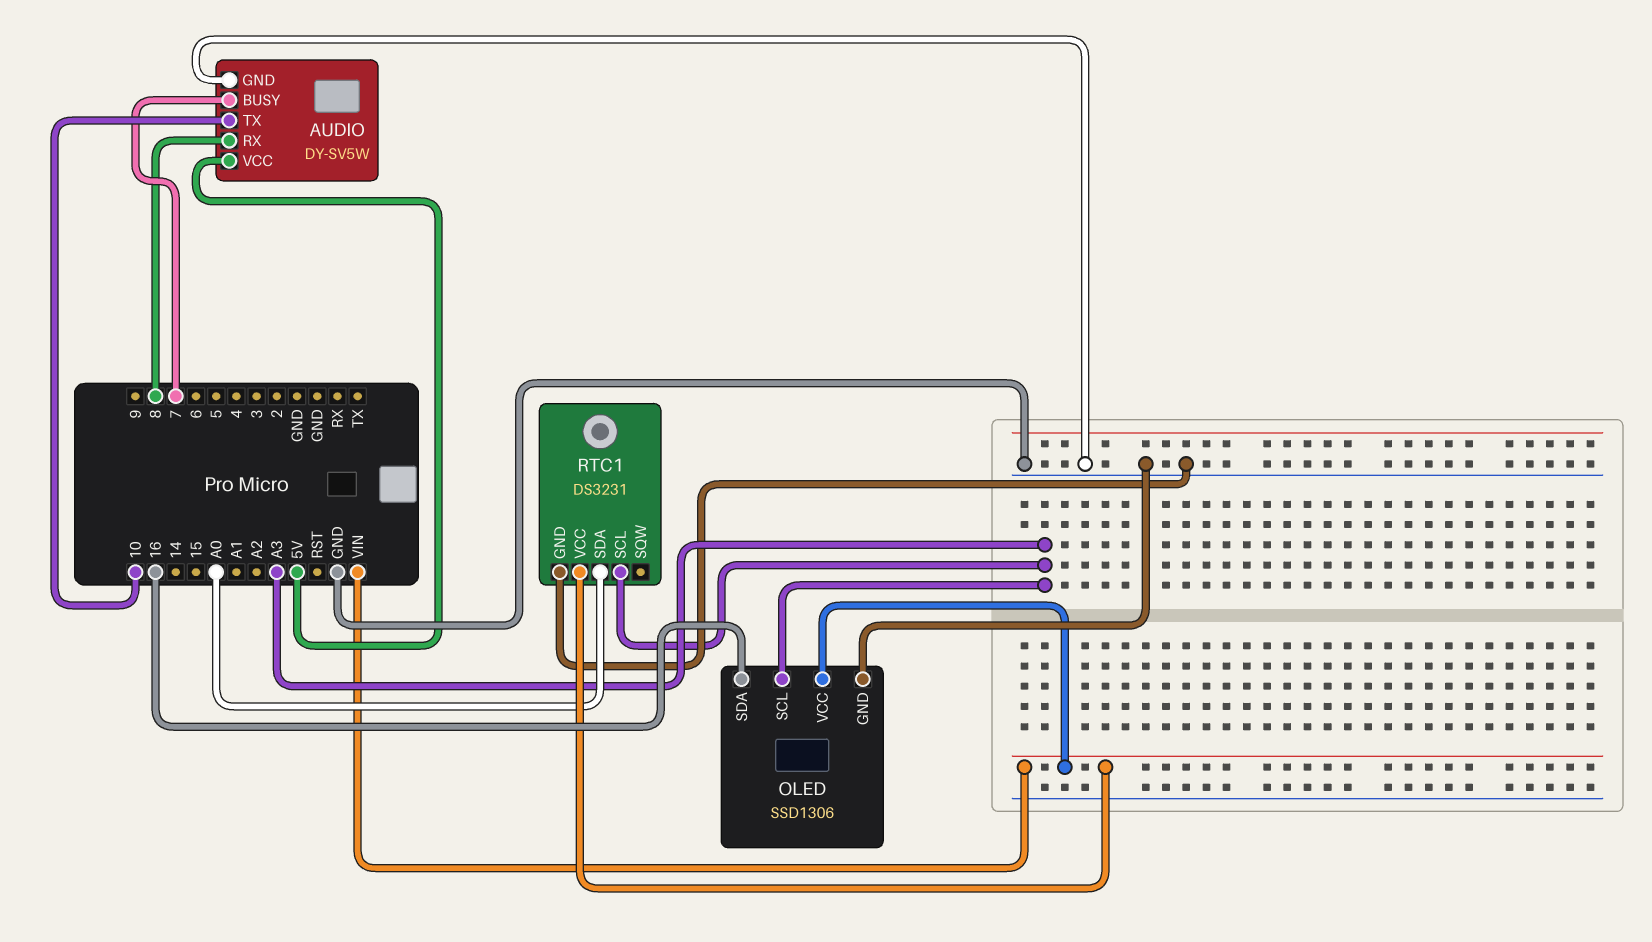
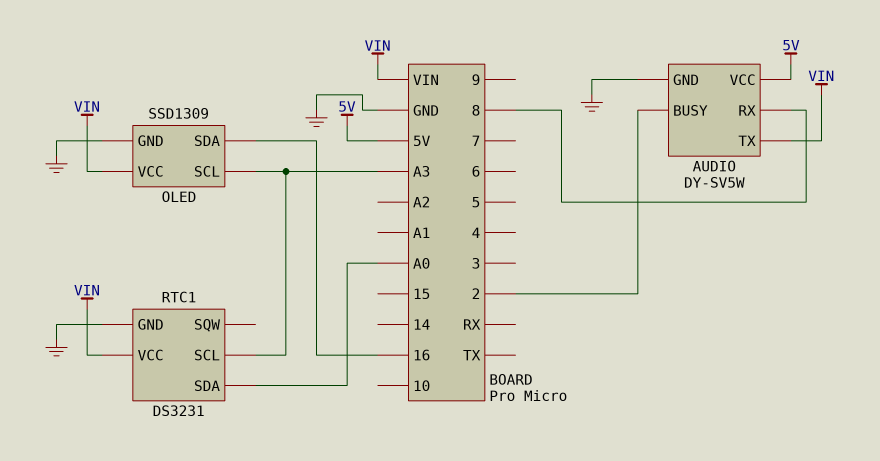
AUDIO pin BUSY: 7 -> 2
AUDIO pin TX: 10 -> VIN
OLED: SSD1306 -> SSD1309

